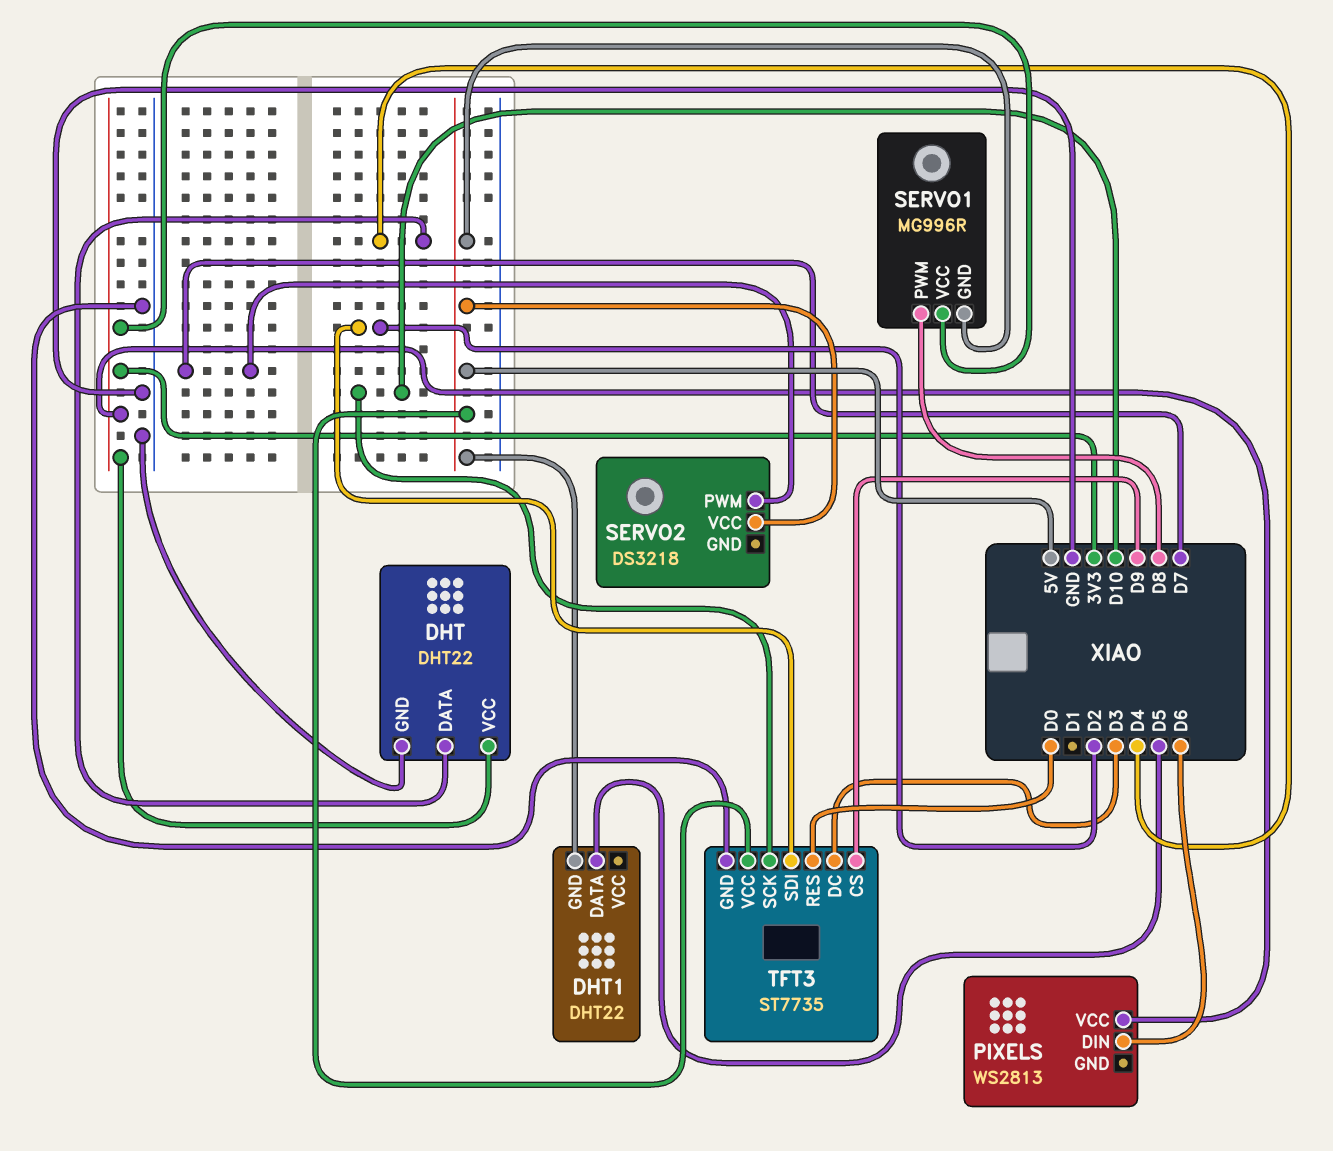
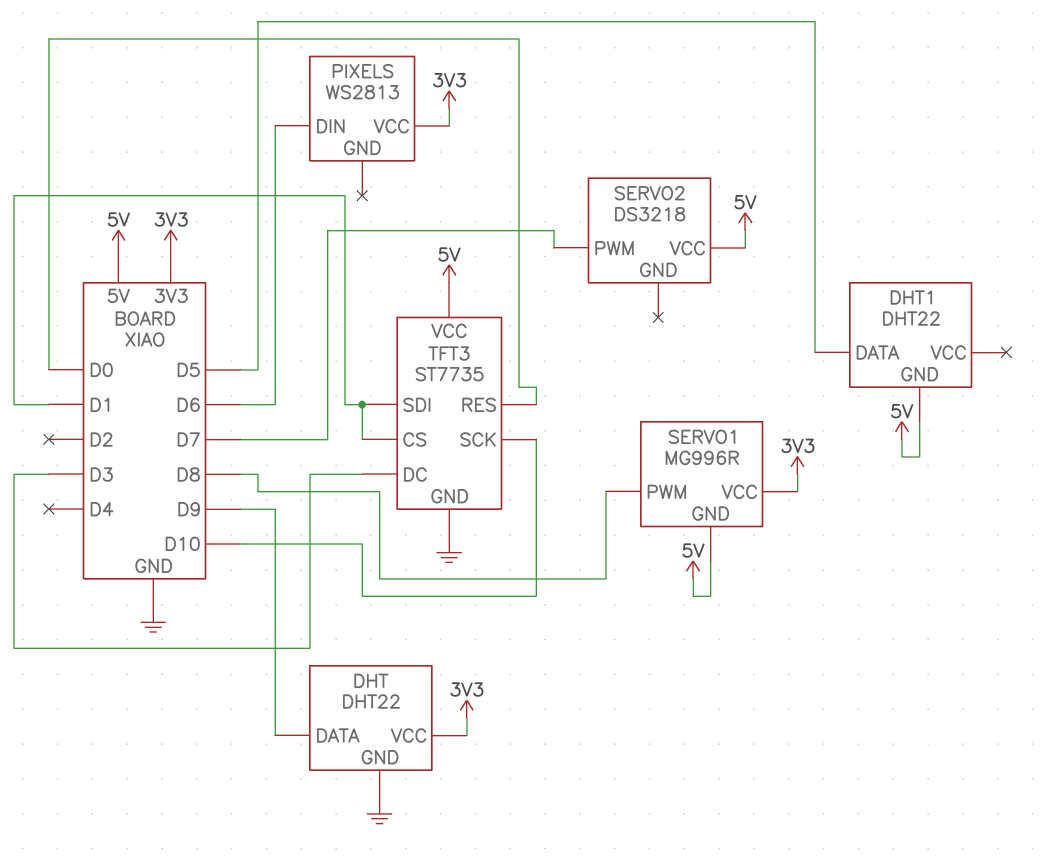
DHT pin DATA: D4 -> D9
TFT3 pin CS: D9 -> D1
TFT3 pin SDI: D2 -> D1

